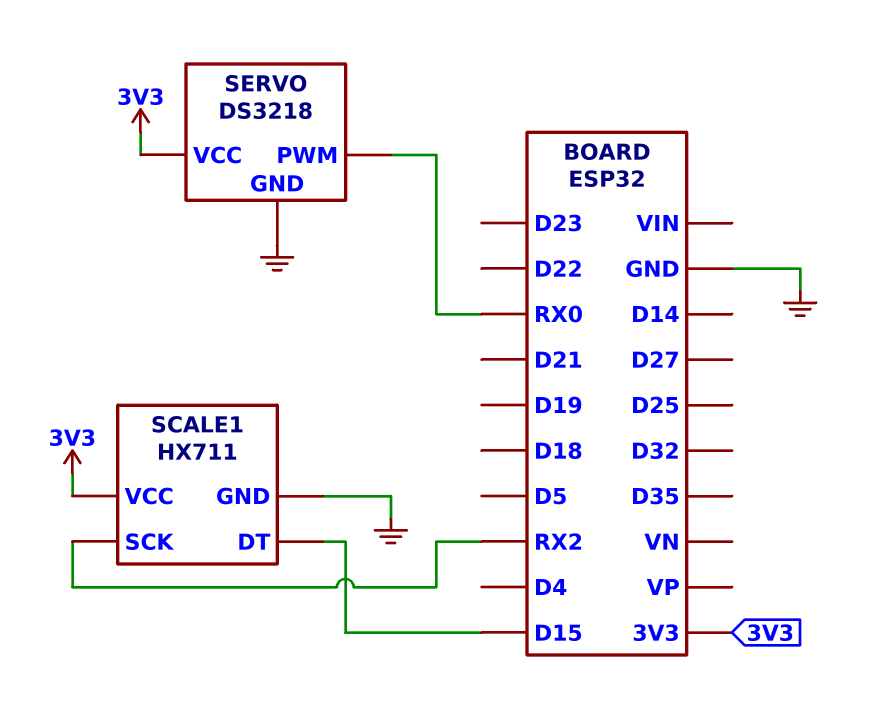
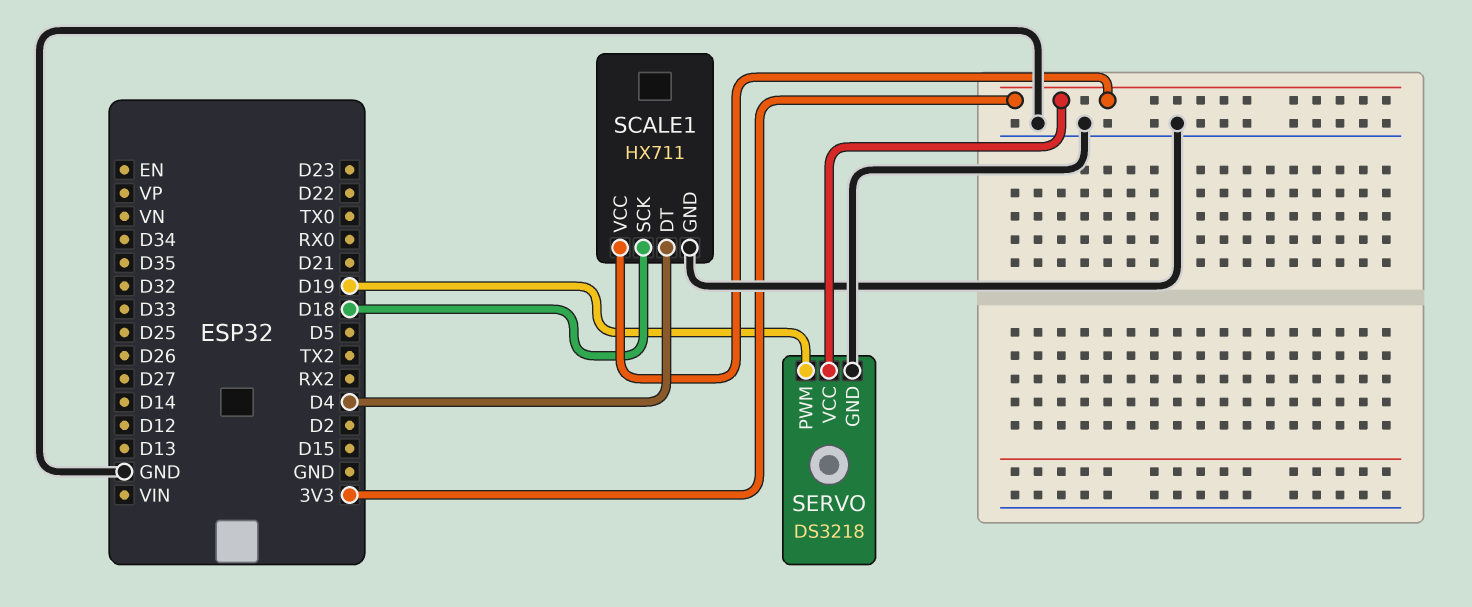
SCALE1 pin DT: D15 -> D4
SCALE1 pin SCK: RX2 -> D18
SERVO pin PWM: RX0 -> D19

